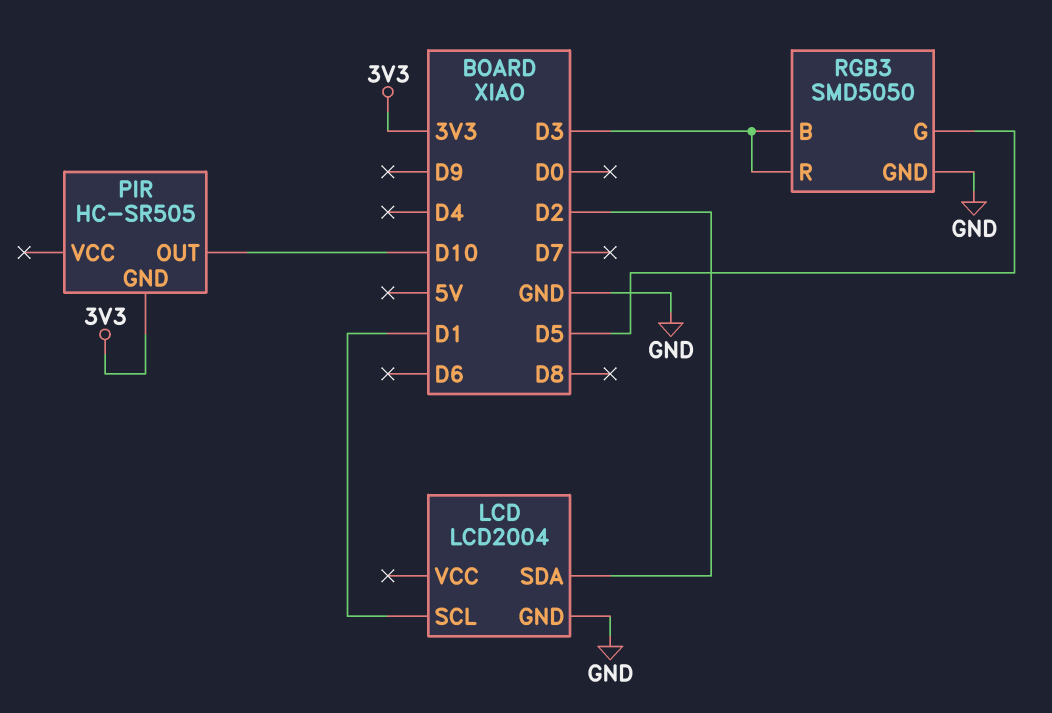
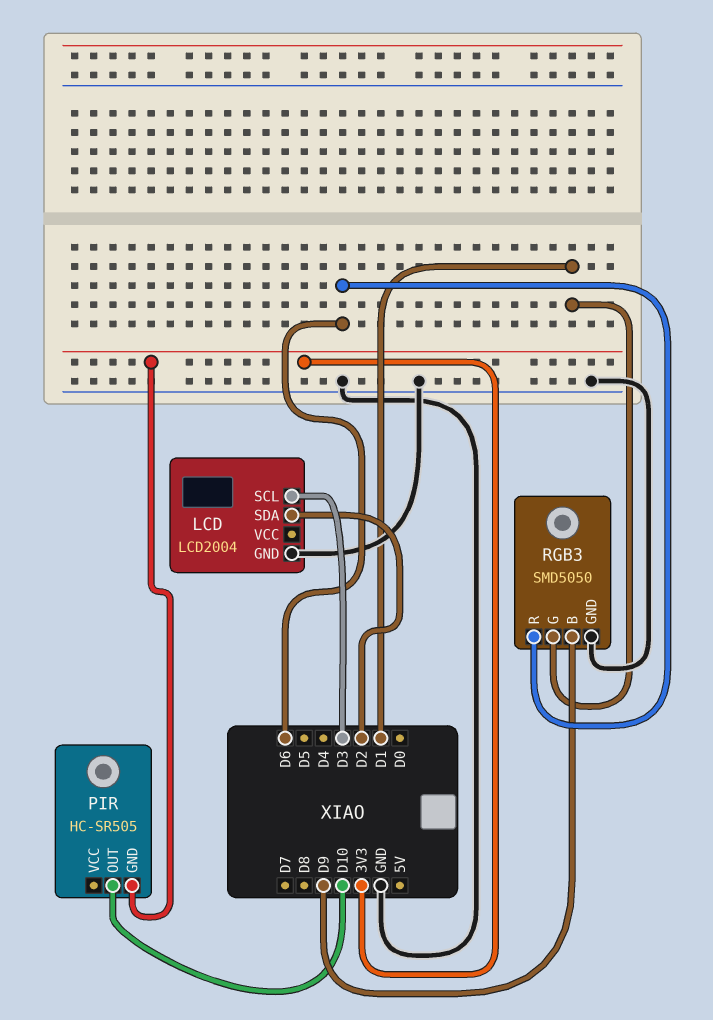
LCD pin SCL: D1 -> D3
RGB3 pin B: D3 -> D9
RGB3 pin G: D5 -> D1
RGB3 pin R: D3 -> D6

